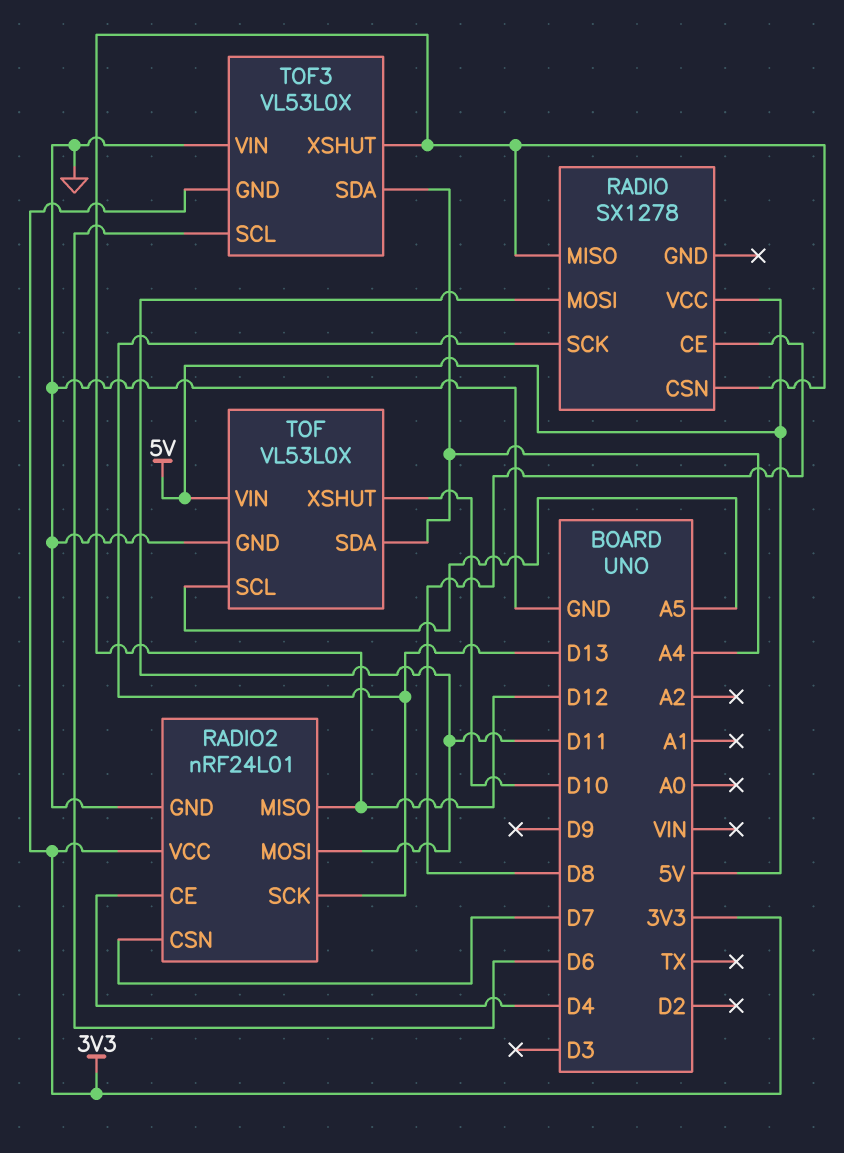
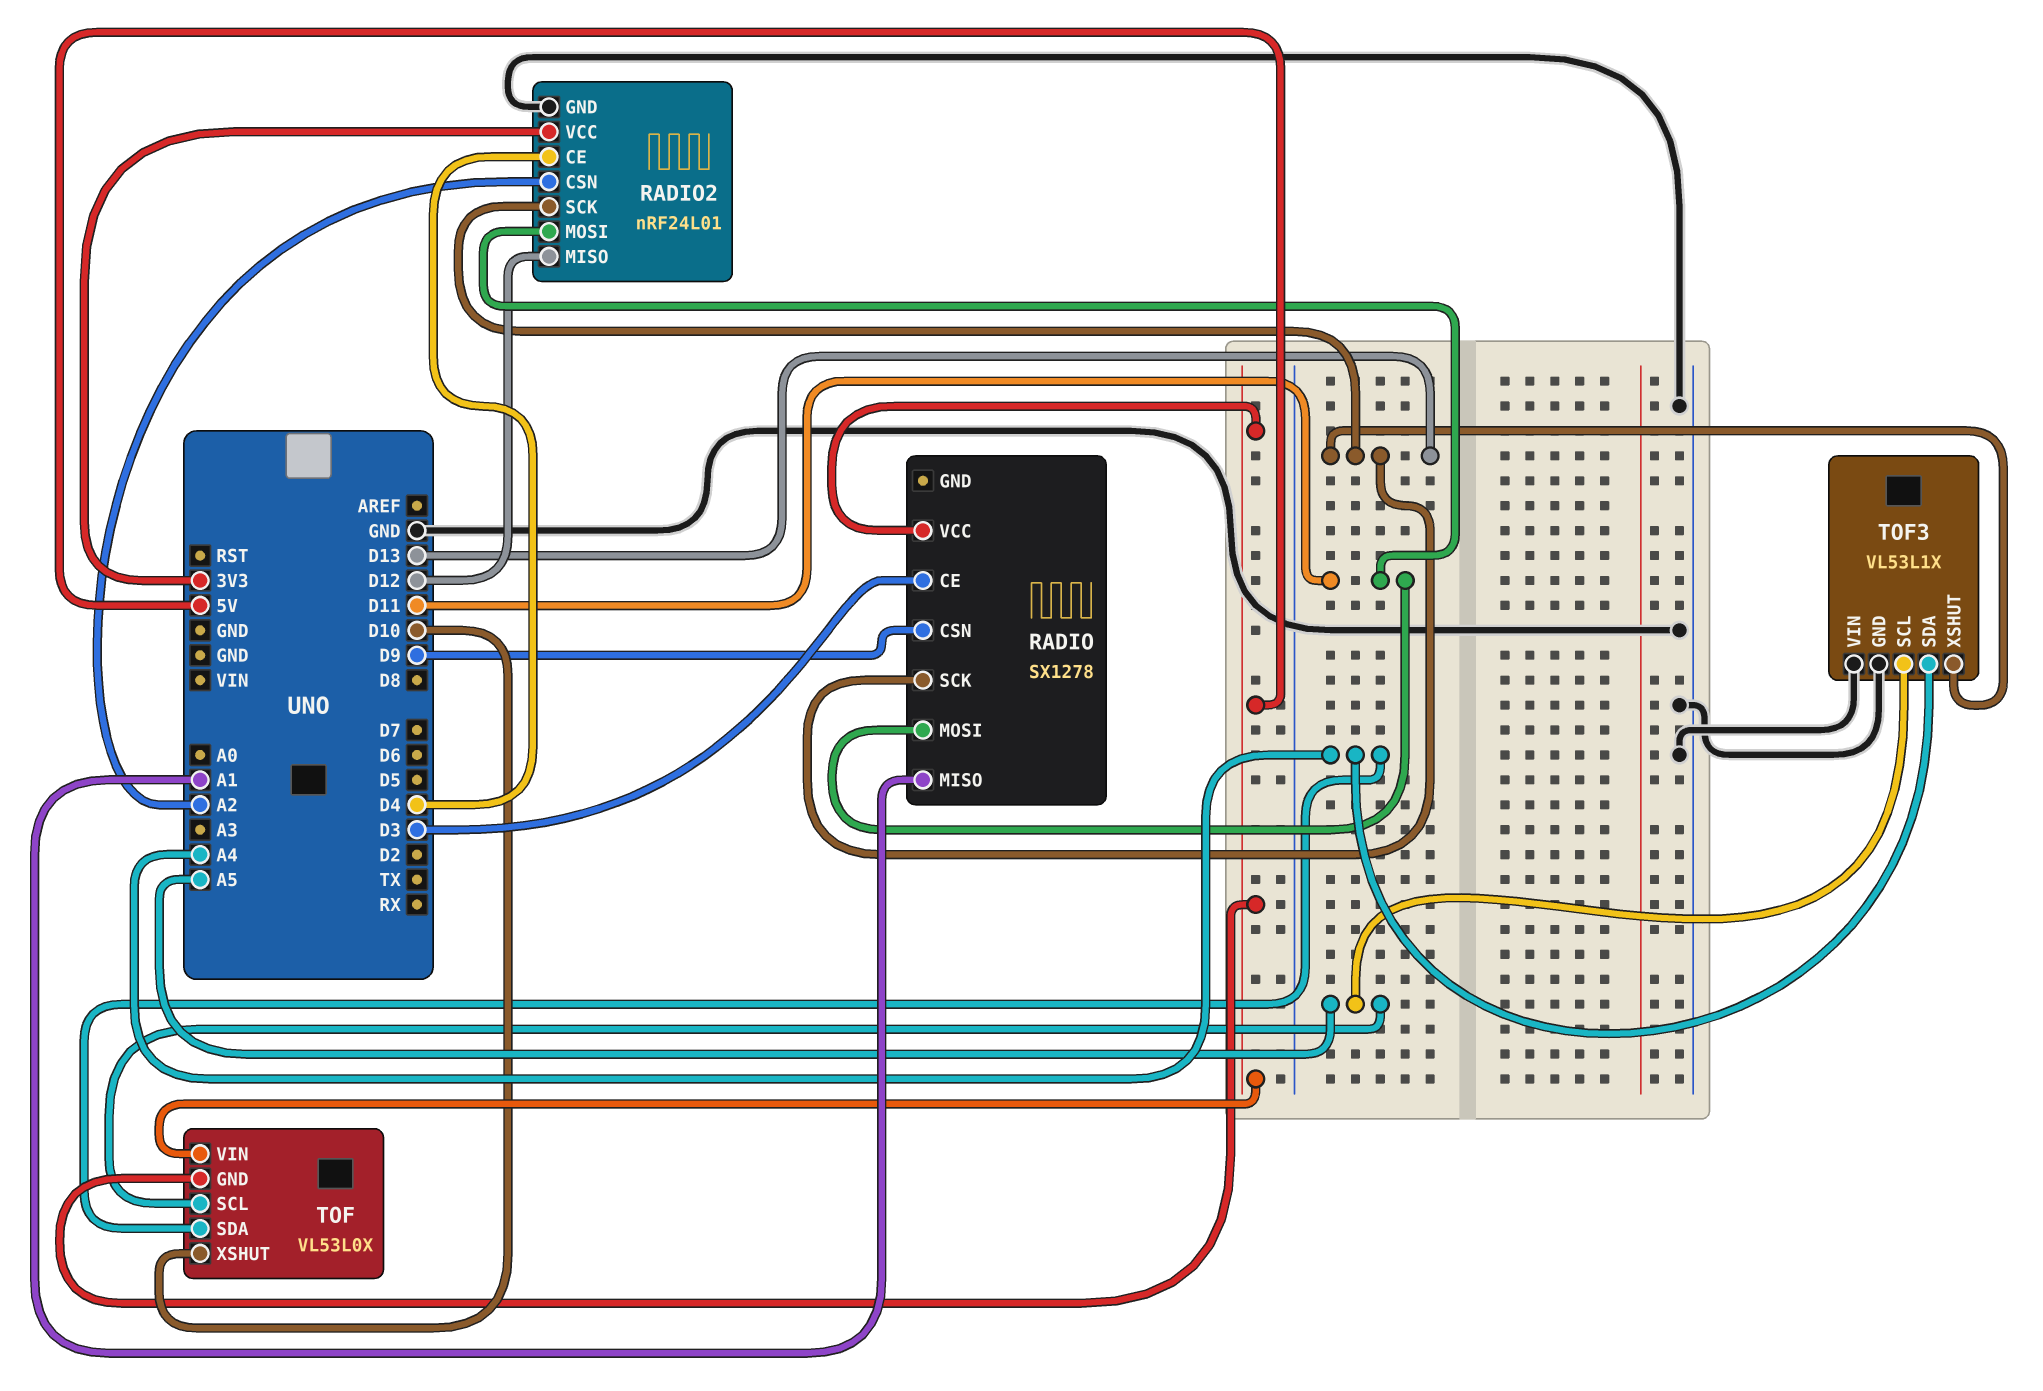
RADIO pin CE: D8 -> D3
RADIO pin CSN: D12 -> D9
RADIO pin MISO: D12 -> A1
RADIO2 pin CSN: D7 -> A2
TOF pin GND: GND -> 5V
TOF3: VL53L0X -> VL53L1X
TOF3 pin GND: 3V3 -> GND
TOF3 pin SCL: D6 -> A5
TOF3 pin XSHUT: D12 -> D13

